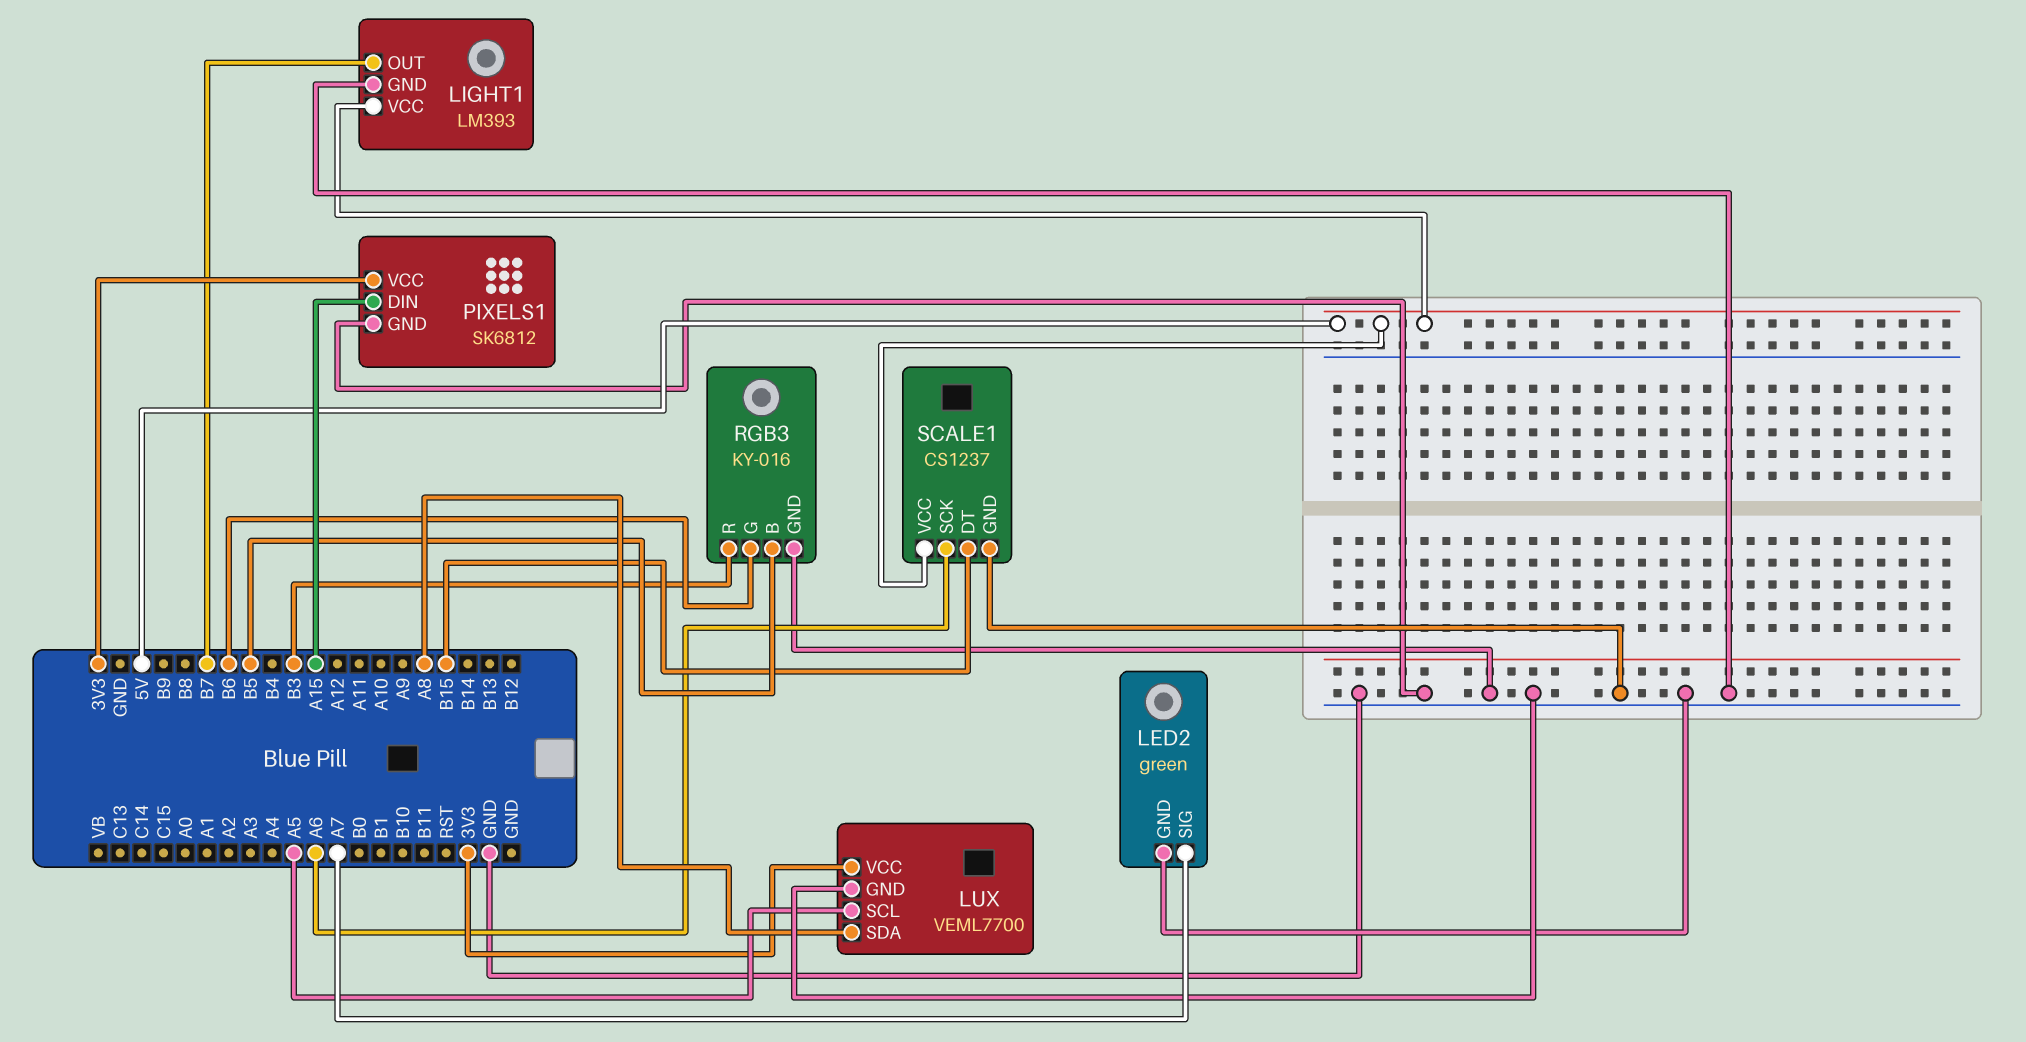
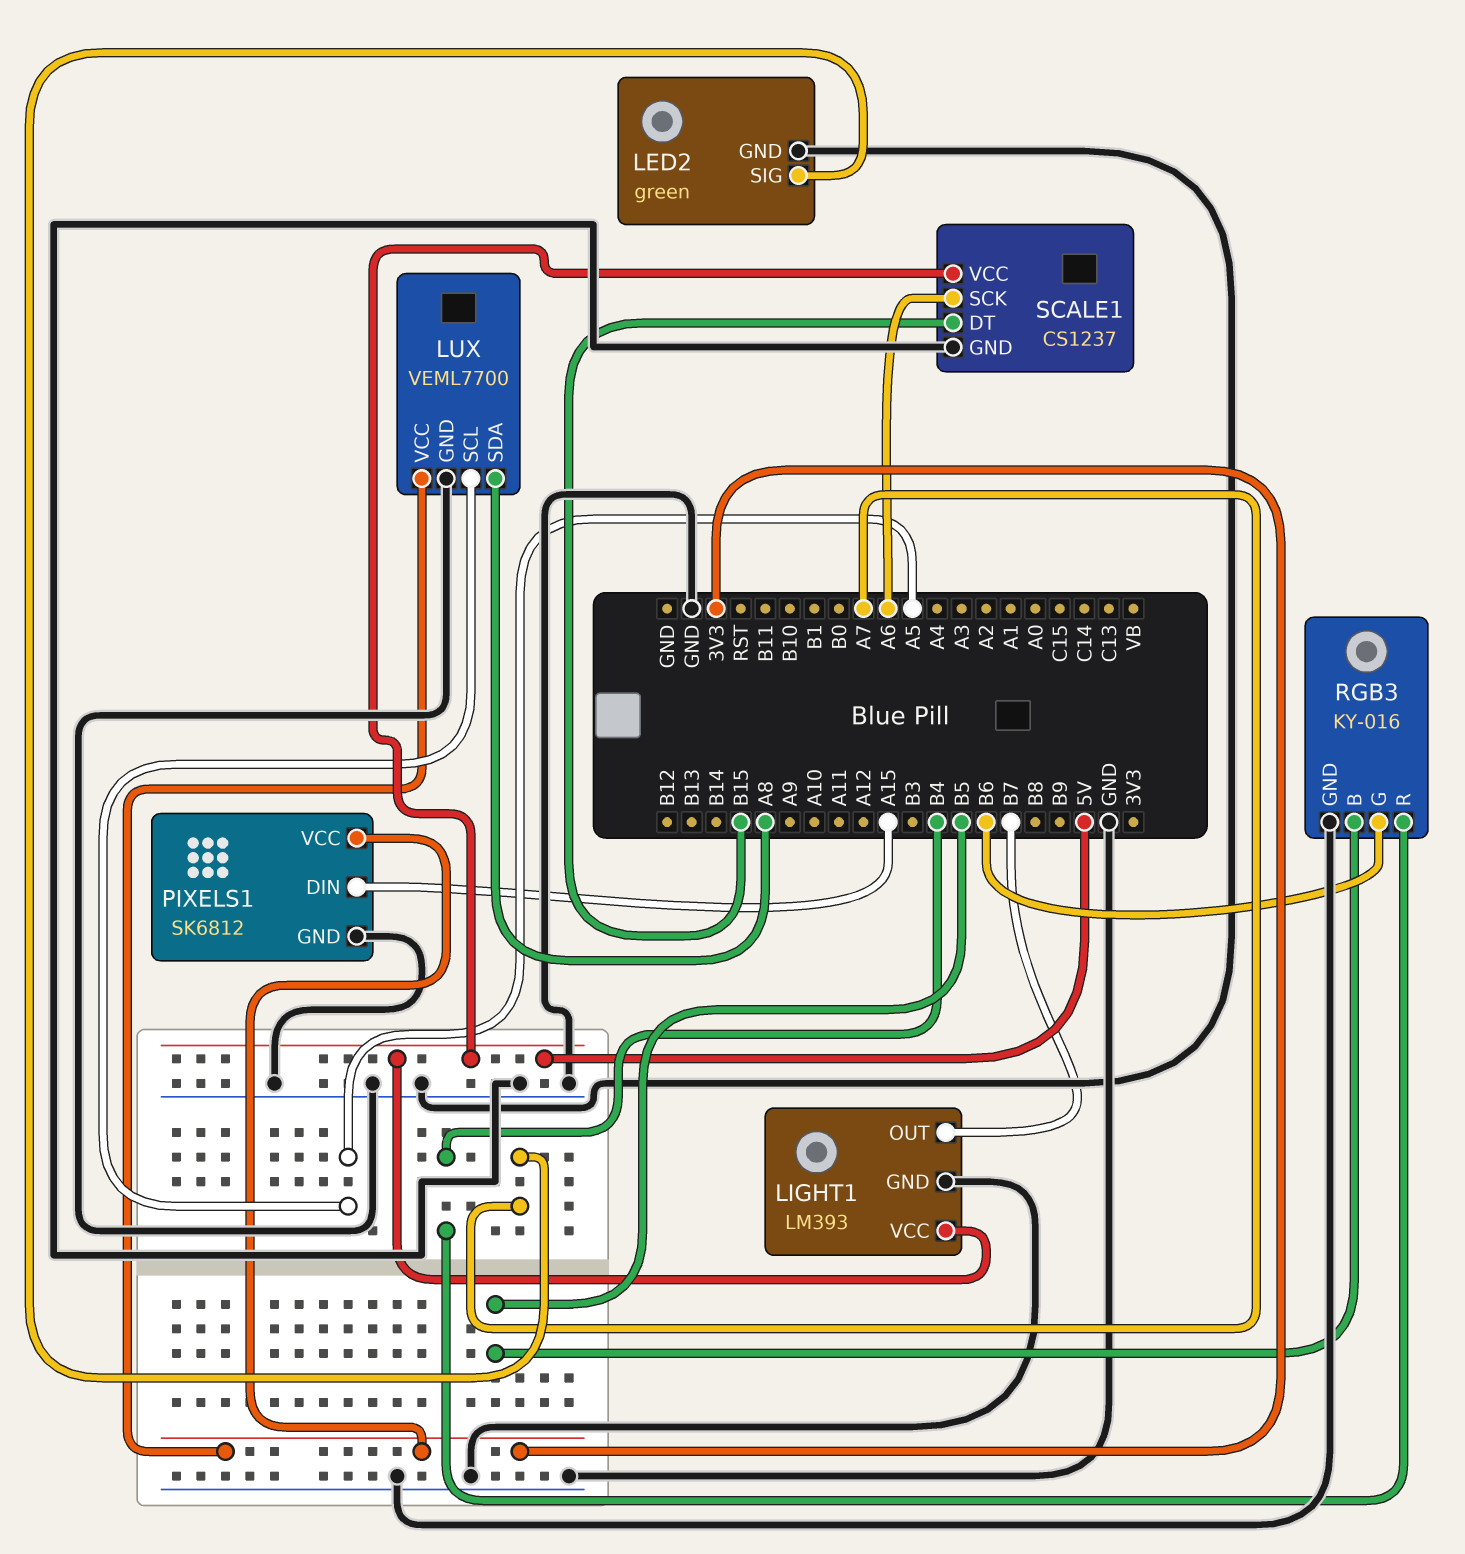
RGB3 pin R: B3 -> B4

